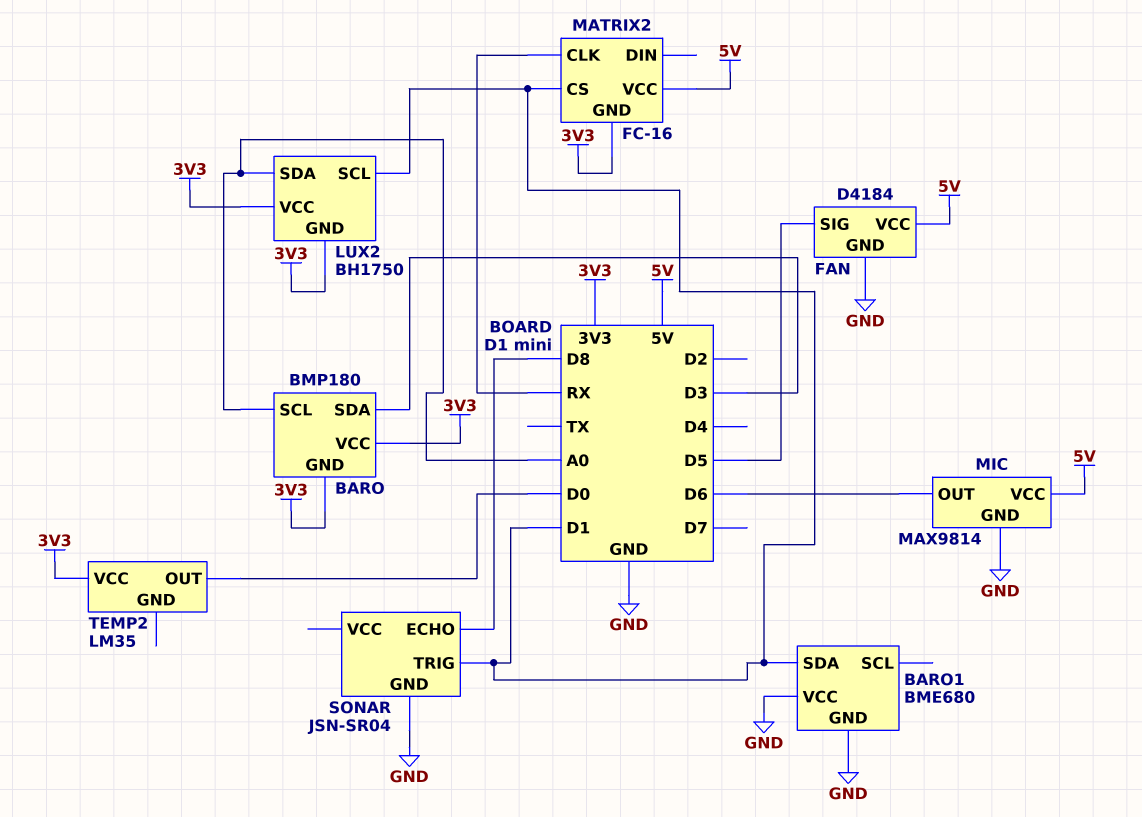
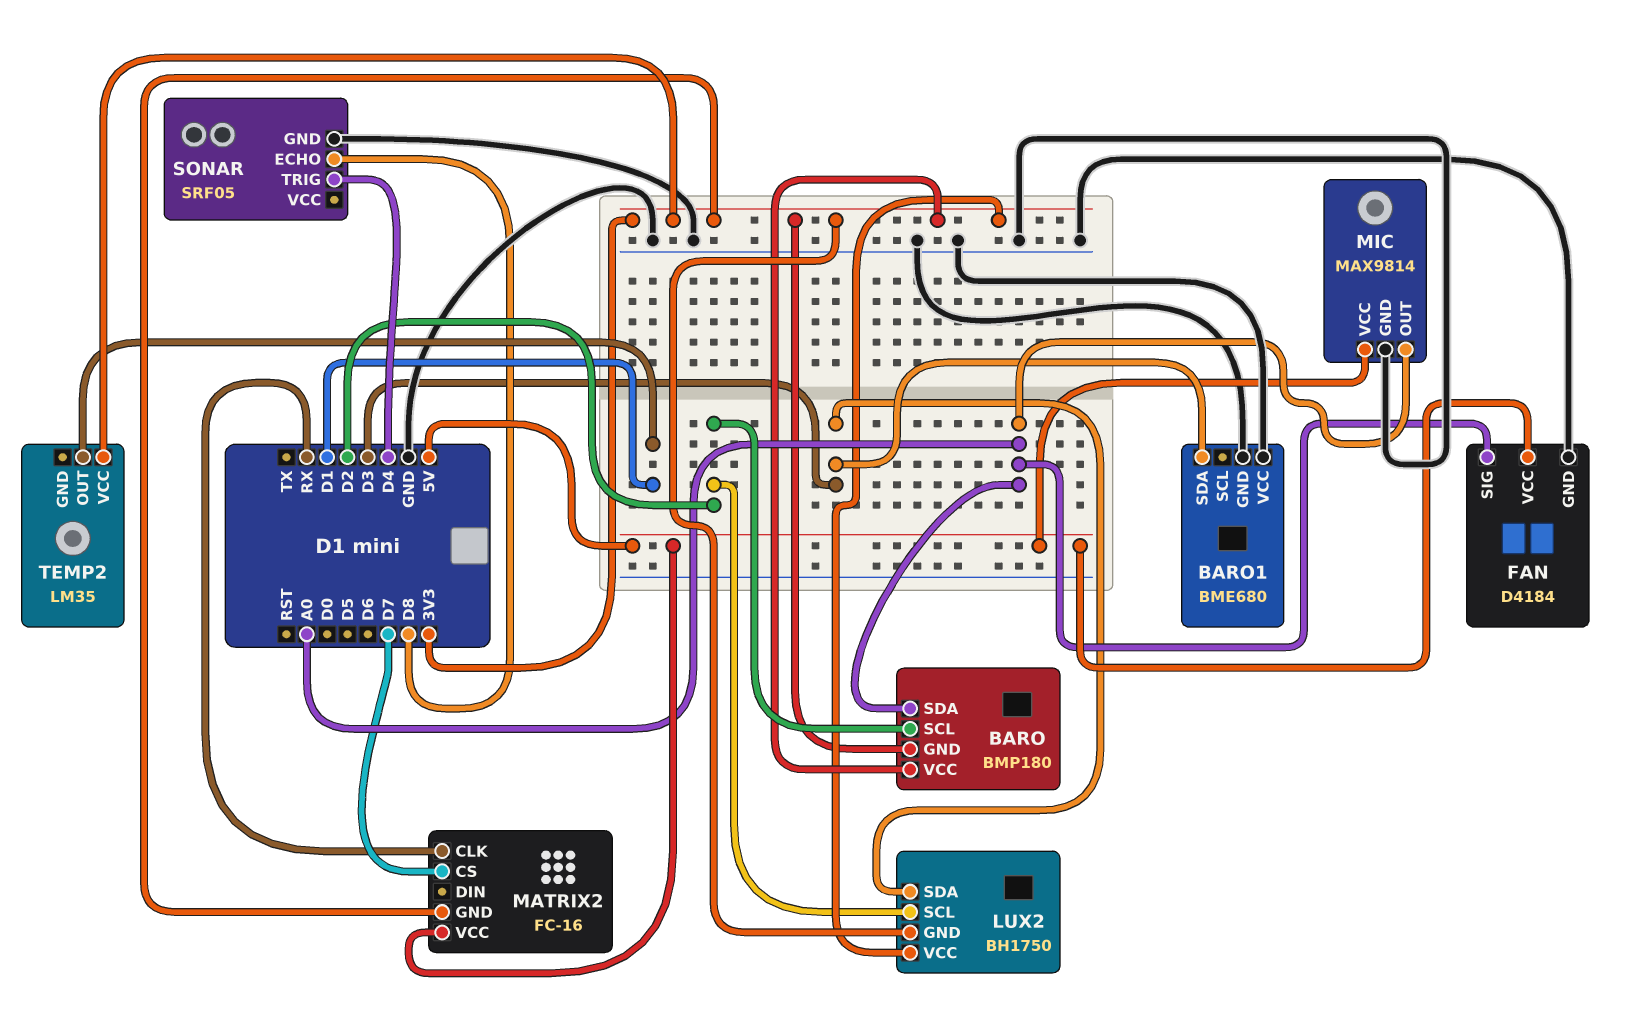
BARO pin SCL: A0 -> D2
BARO pin SDA: D3 -> A0
BARO1 pin SDA: D1 -> D3
FAN pin SIG: D5 -> A0
LUX2 pin SCL: D1 -> D2
LUX2 pin SDA: A0 -> D3
MATRIX2 pin CS: D1 -> D7
MIC pin OUT: D6 -> A0
SONAR: JSN-SR04 -> SRF05
SONAR pin TRIG: D1 -> D4
TEMP2 pin OUT: D0 -> D1

